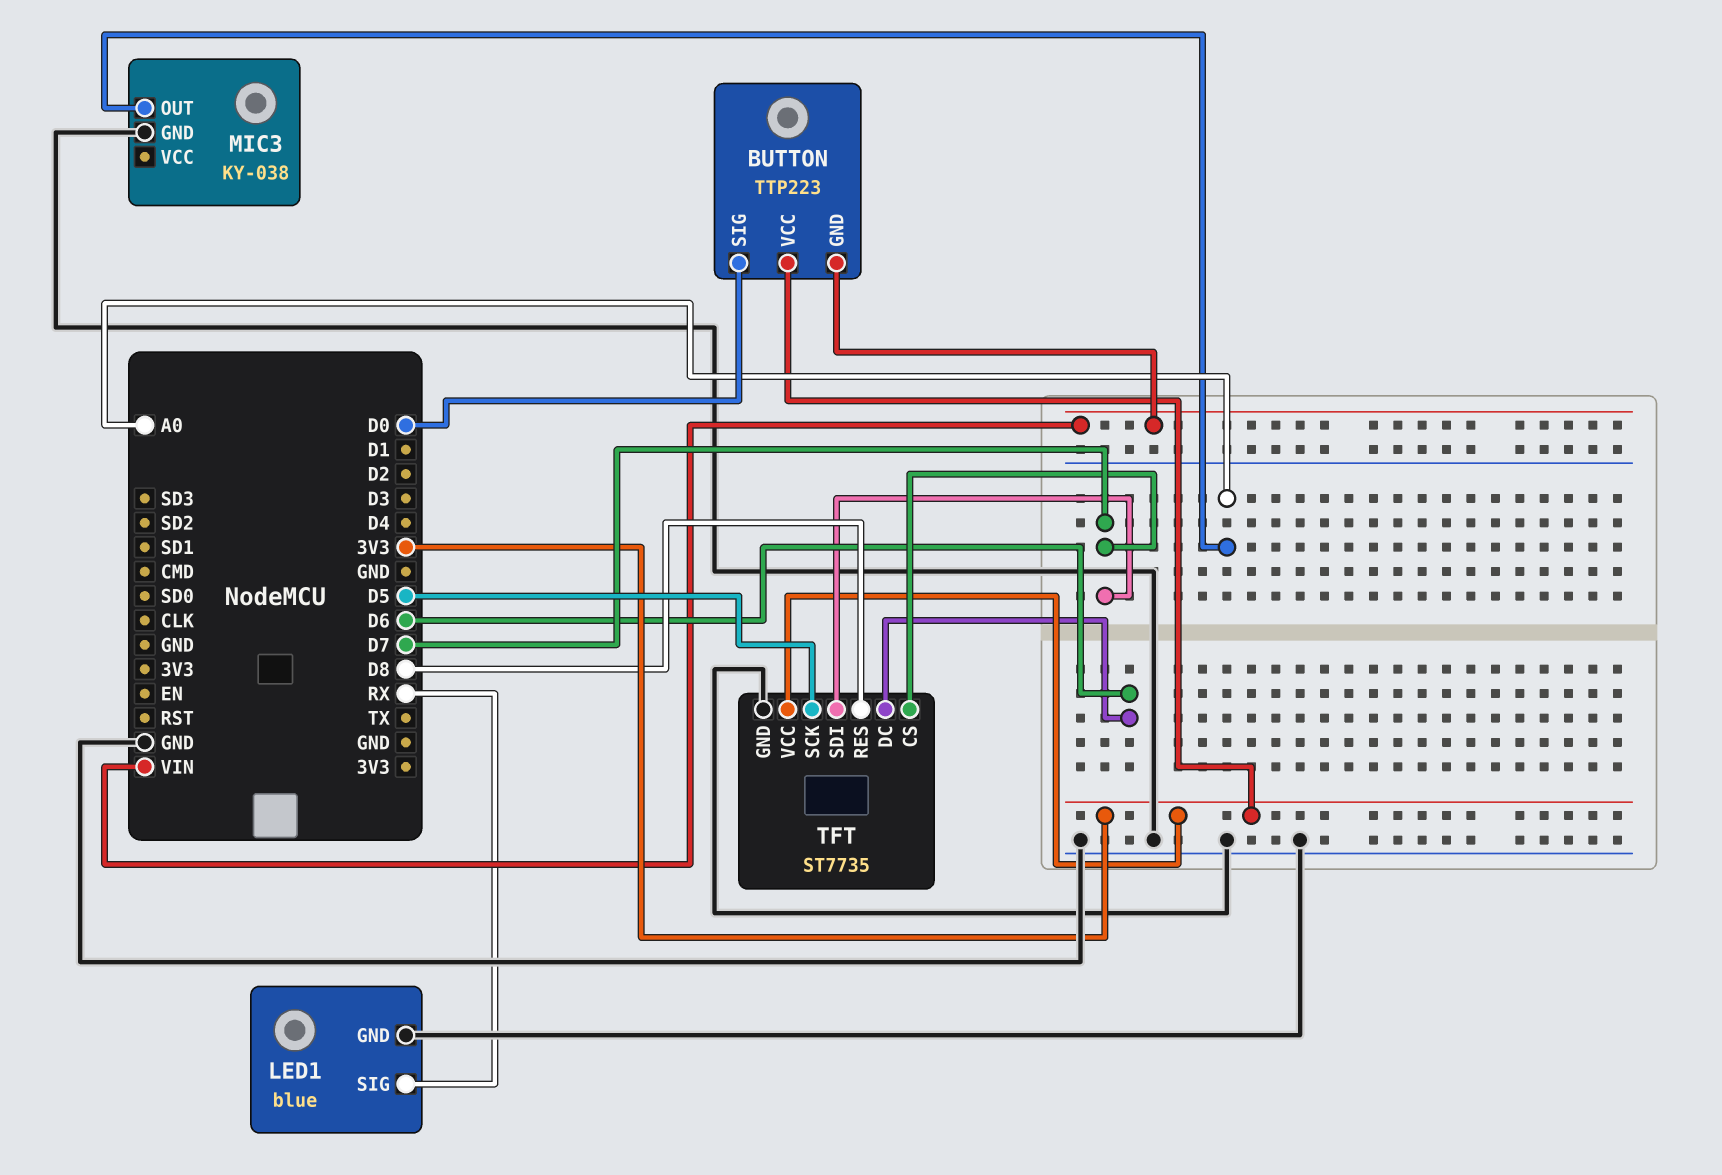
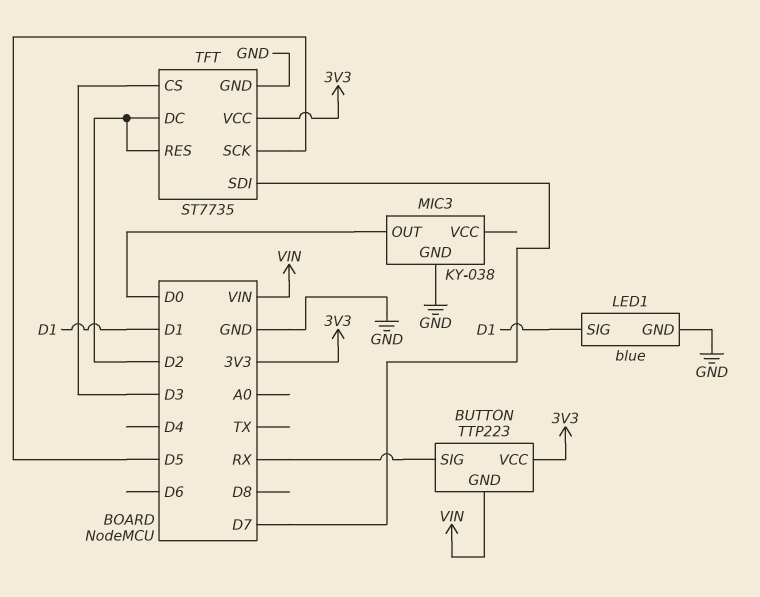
BUTTON pin SIG: D0 -> RX
LED1 pin SIG: RX -> D1
MIC3 pin OUT: A0 -> D0
TFT pin CS: D7 -> D3
TFT pin DC: D6 -> D2
TFT pin RES: D8 -> D2

